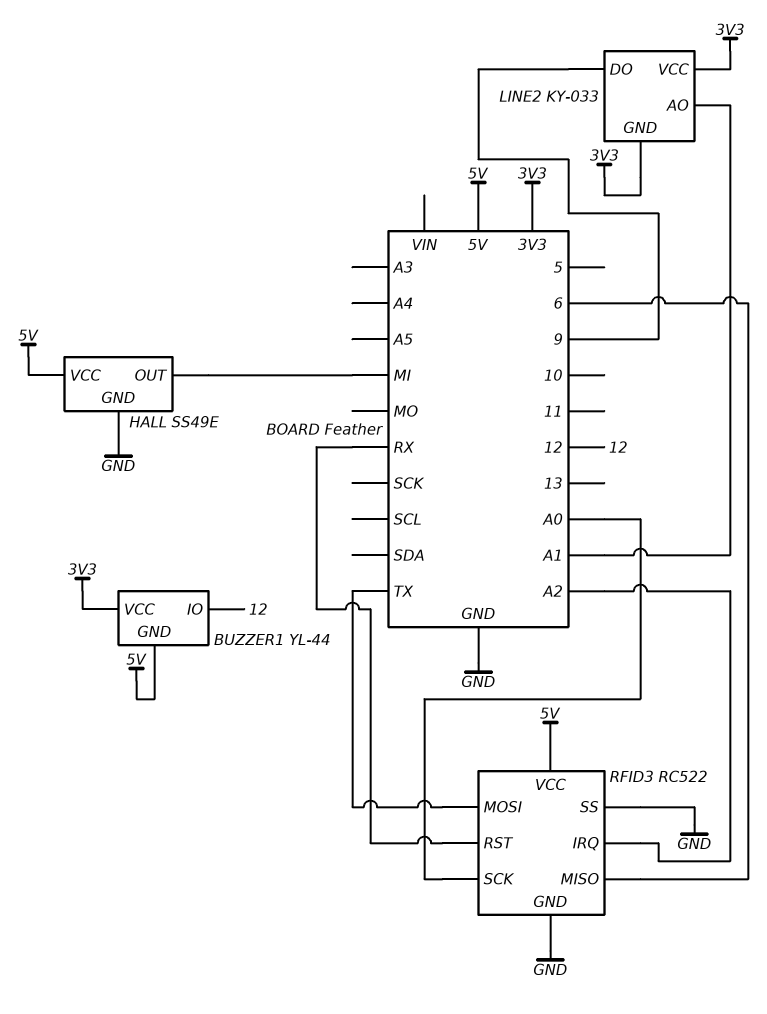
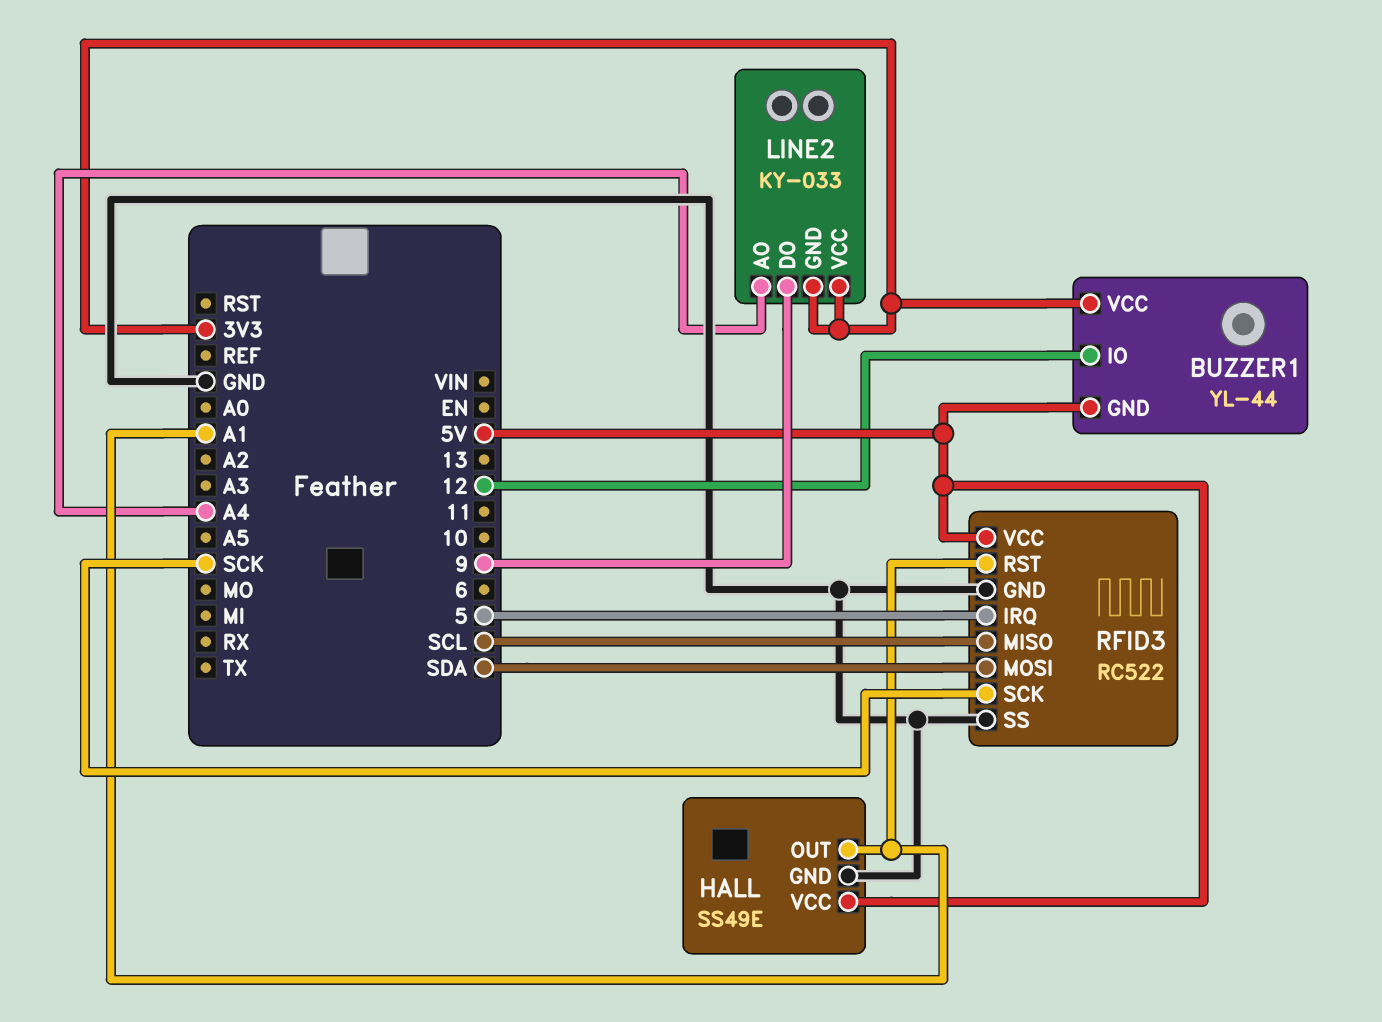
HALL pin OUT: MI -> A1
LINE2 pin AO: A1 -> A4
RFID3 pin IRQ: A2 -> 5
RFID3 pin MISO: 6 -> SCL
RFID3 pin MOSI: TX -> SDA
RFID3 pin RST: RX -> A1
RFID3 pin SCK: A0 -> SCK

